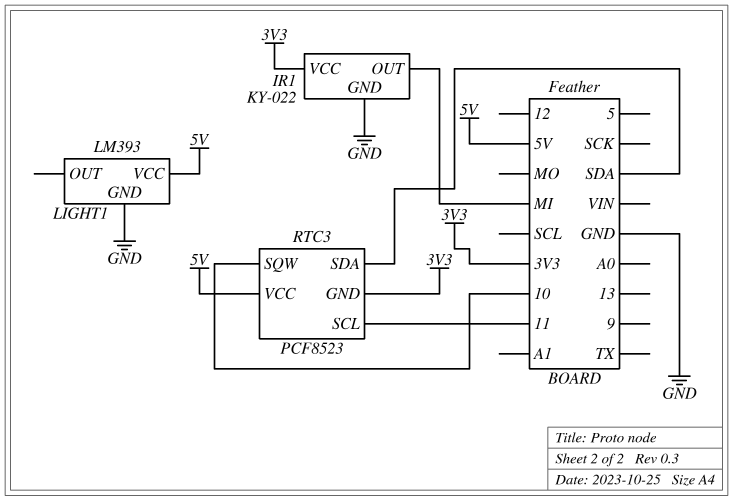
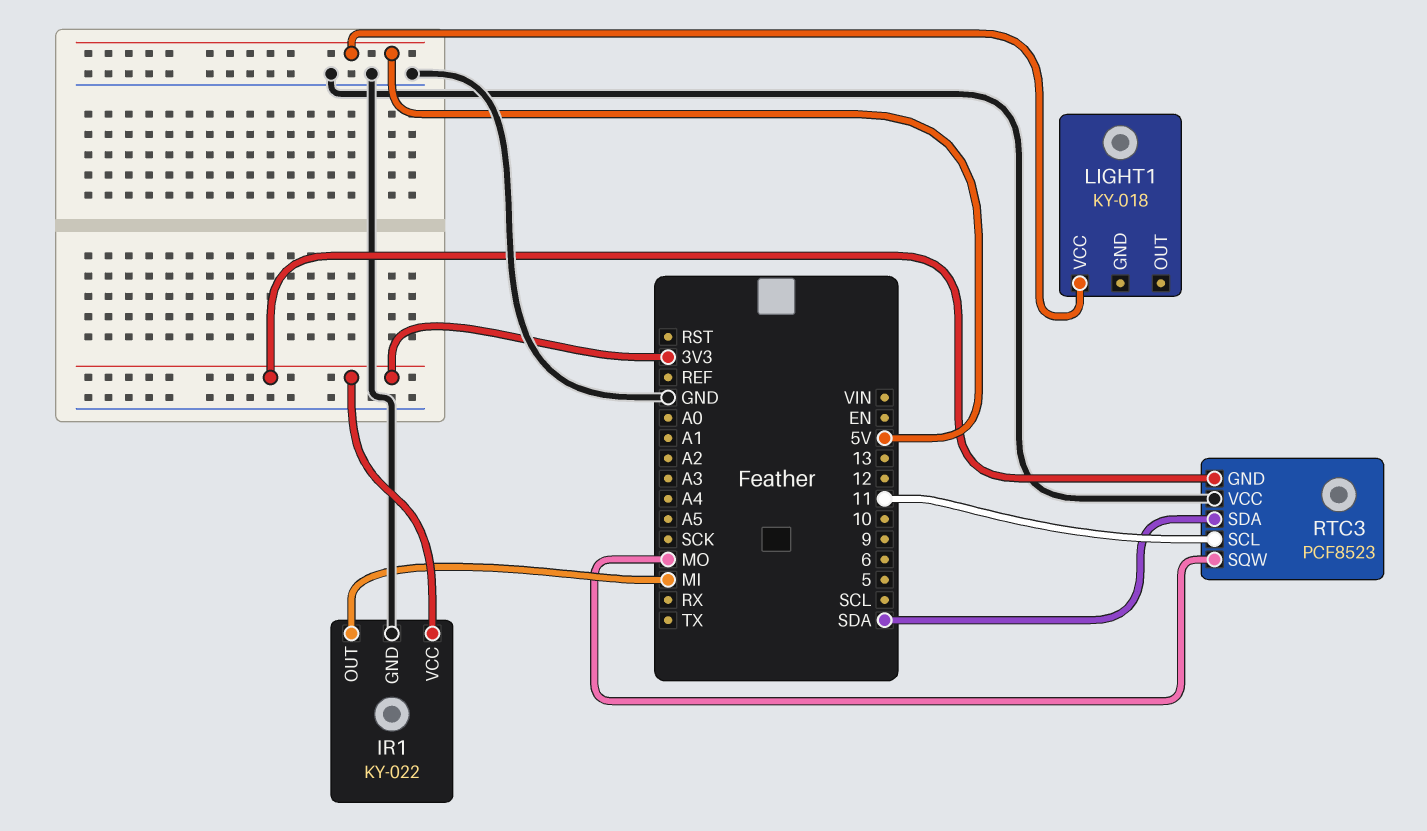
LIGHT1: LM393 -> KY-018
LIGHT1 pin GND: GND -> none
RTC3 pin SQW: 10 -> MO
RTC3 pin VCC: 5V -> GND

